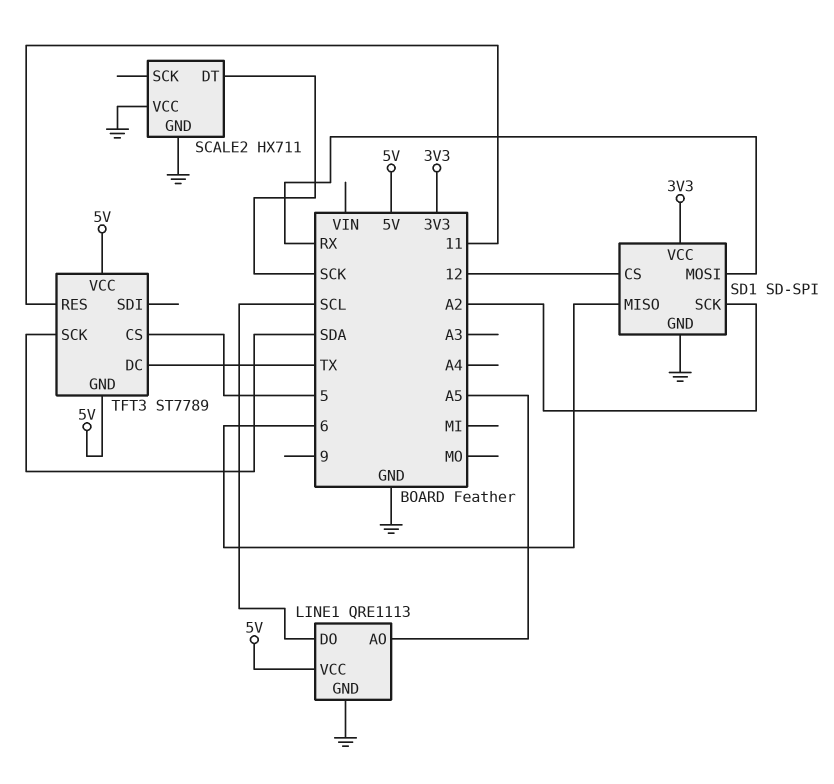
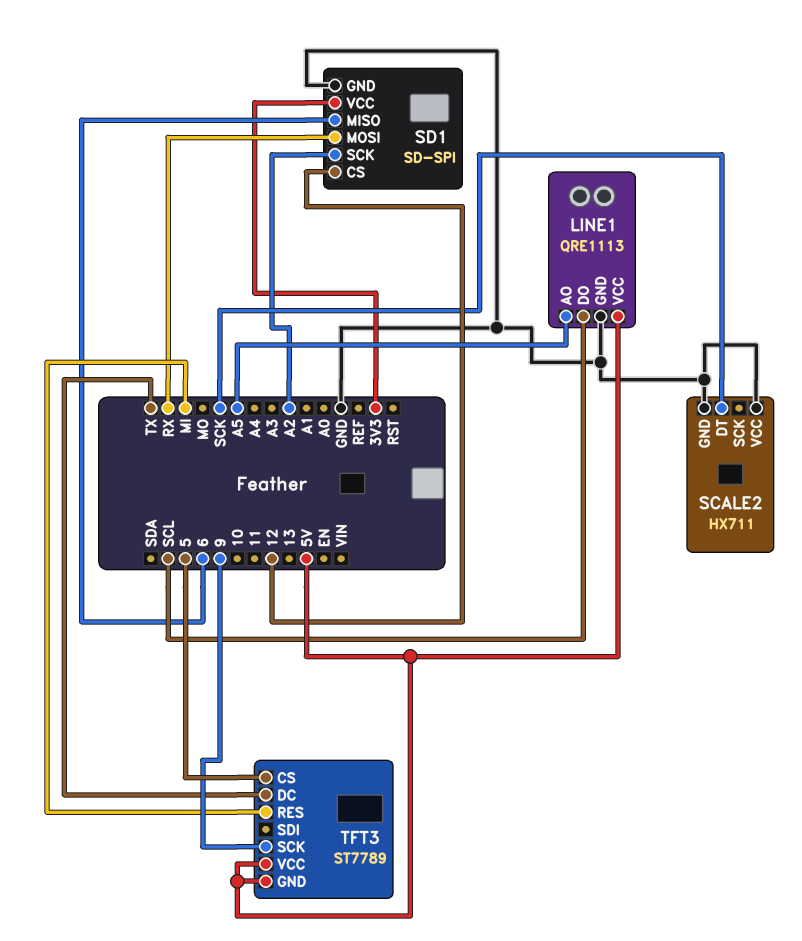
TFT3 pin RES: 11 -> MI
TFT3 pin SCK: SDA -> 9

